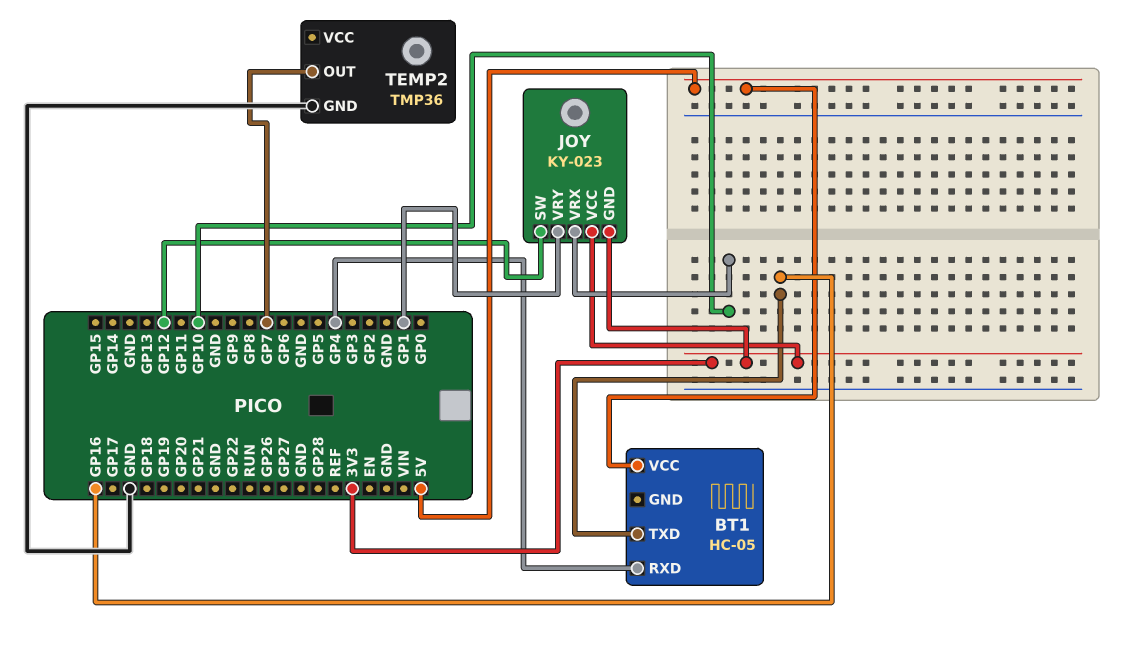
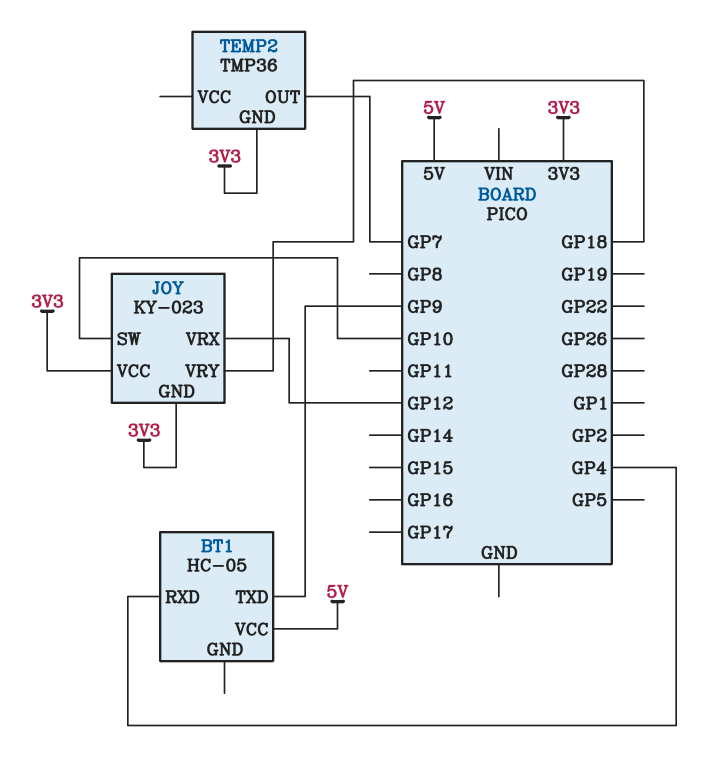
BT1 pin TXD: GP16 -> GP9
JOY pin SW: GP12 -> GP10
JOY pin VRX: GP10 -> GP12
JOY pin VRY: GP1 -> GP18
TEMP2 pin GND: GND -> 3V3

